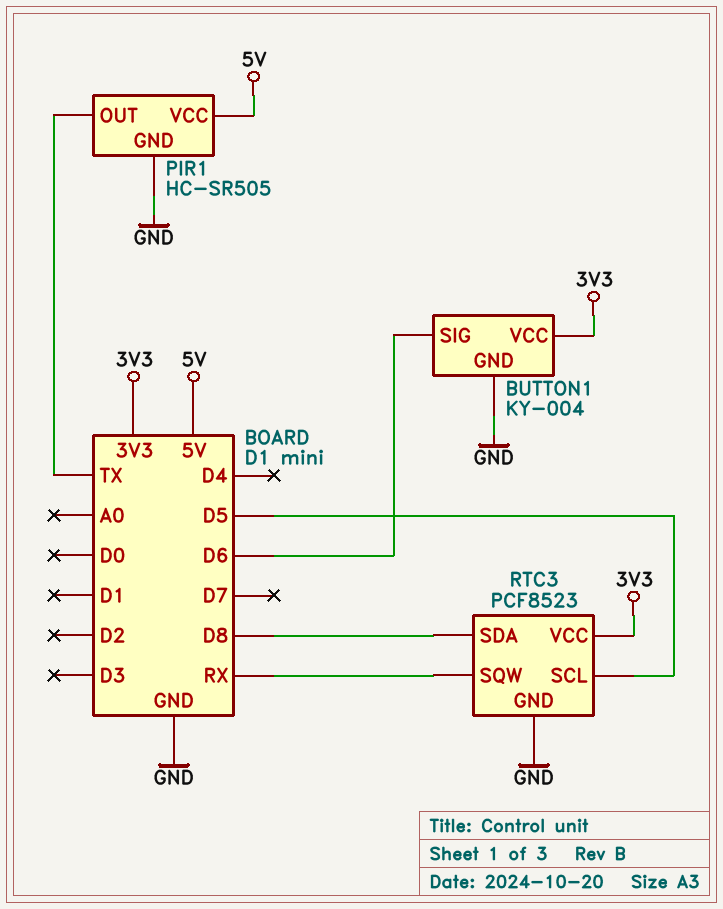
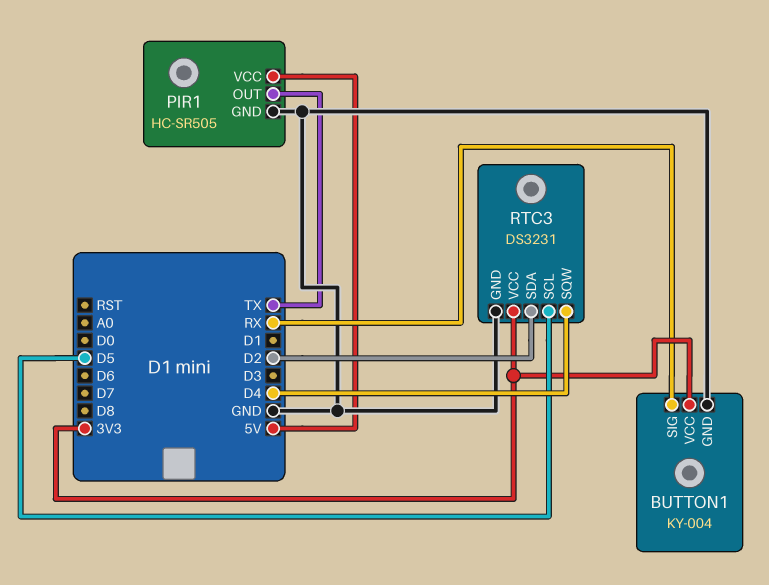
BUTTON1 pin SIG: D6 -> RX
RTC3: PCF8523 -> DS3231
RTC3 pin SDA: D8 -> D2
RTC3 pin SQW: RX -> D4

